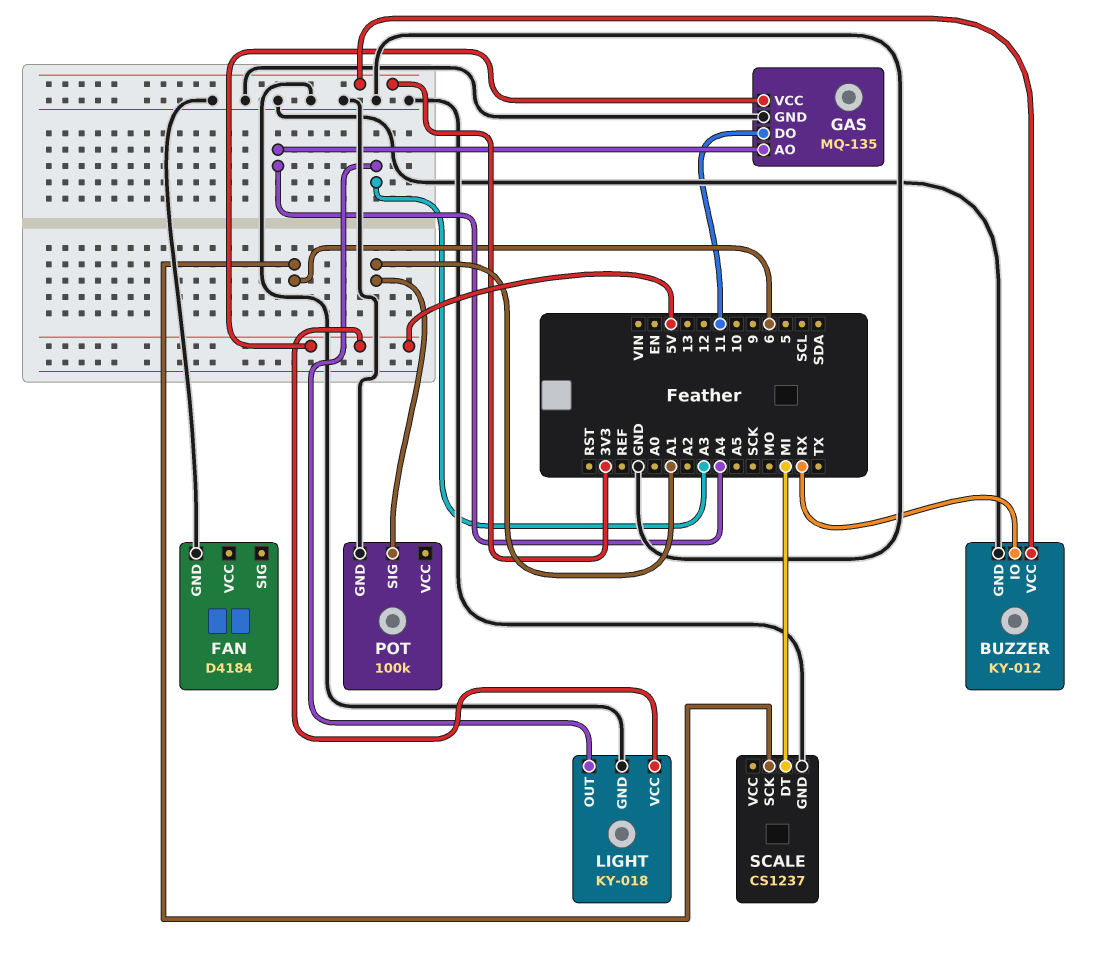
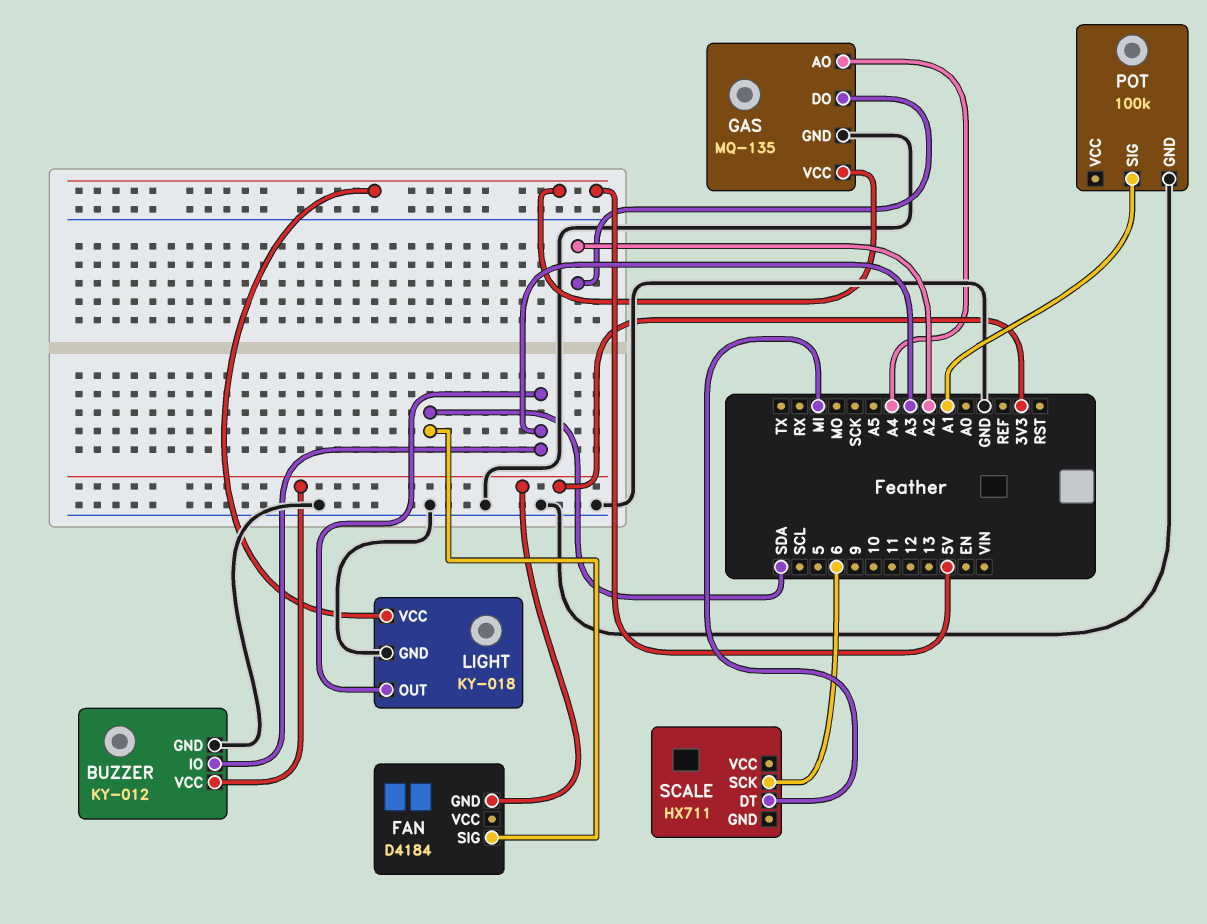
BUZZER pin IO: RX -> A3
FAN pin GND: GND -> 3V3
FAN pin SIG: none -> SDA
GAS pin DO: 11 -> A2
SCALE: CS1237 -> HX711
SCALE pin GND: GND -> none

